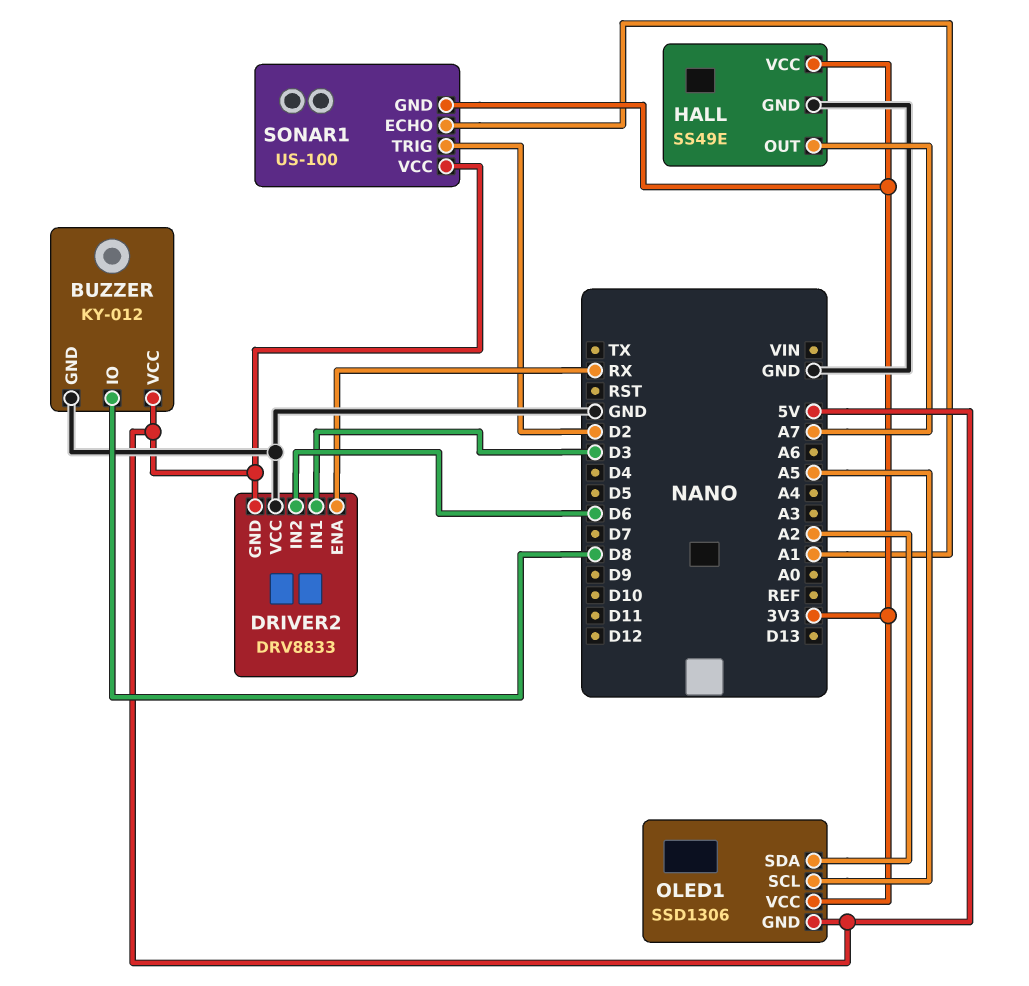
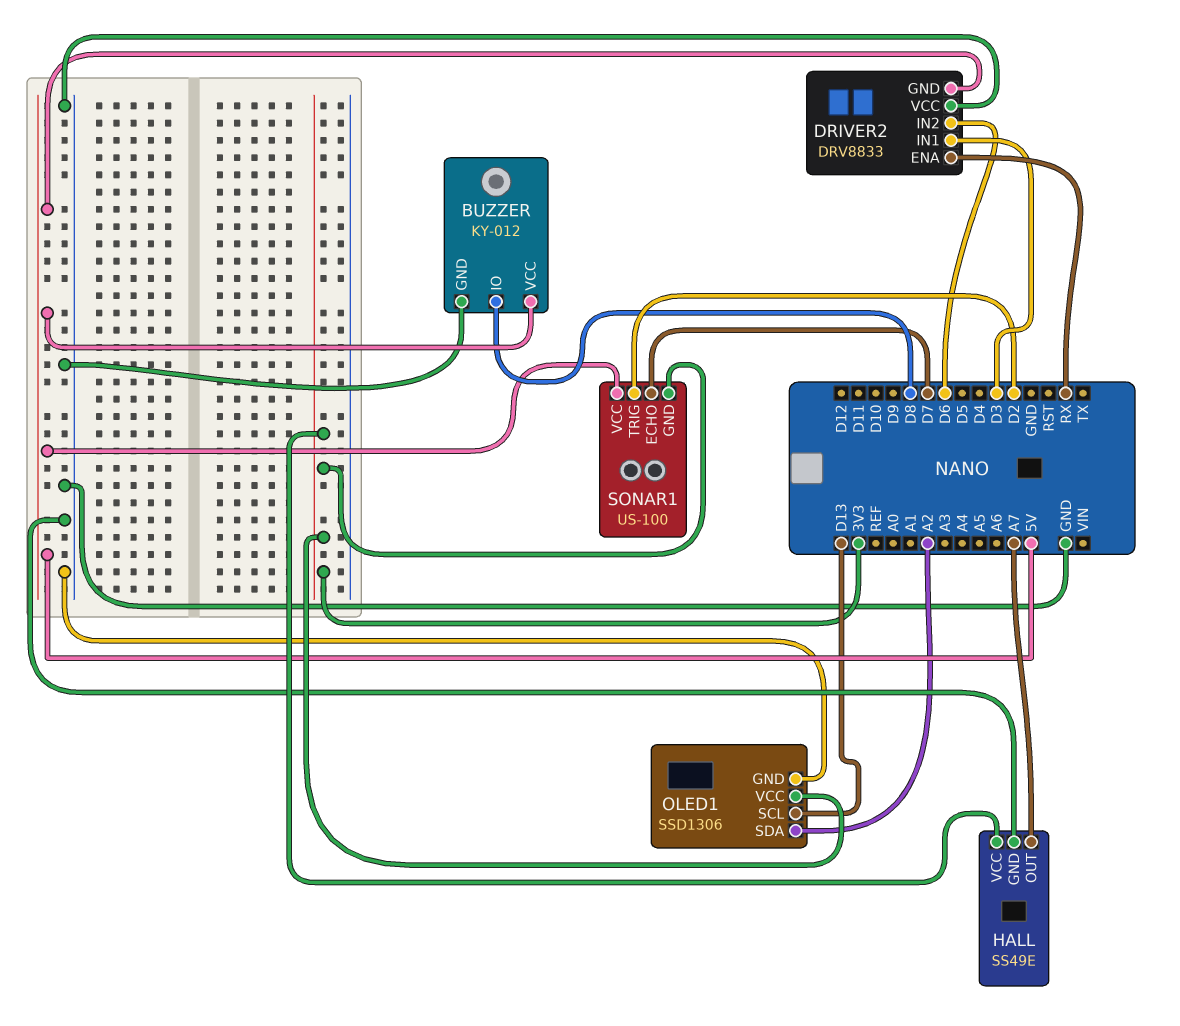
OLED1 pin GND: 5V -> GND
OLED1 pin SCL: A5 -> D13
SONAR1 pin ECHO: A1 -> D7

